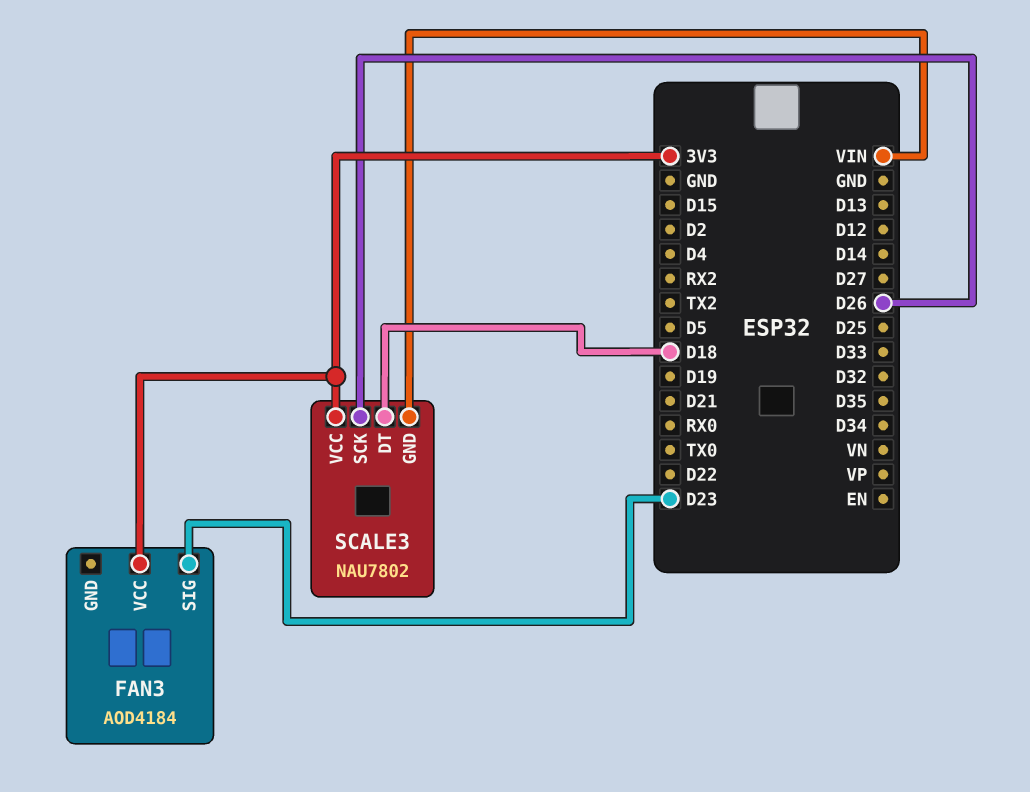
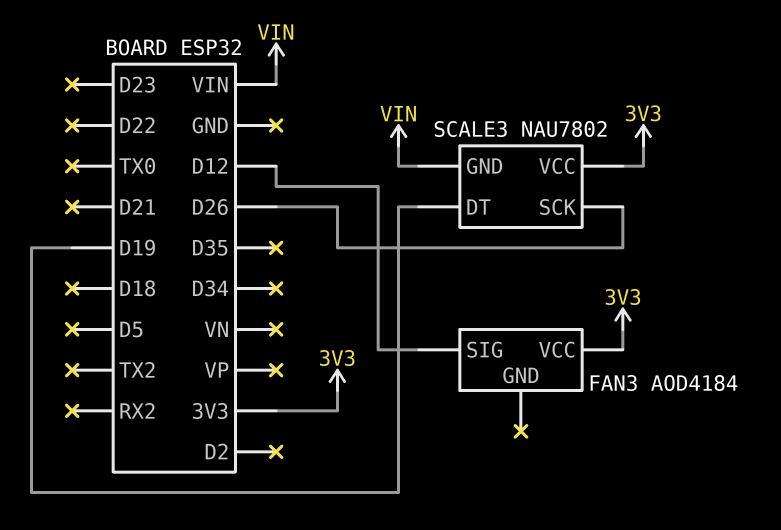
FAN3 pin SIG: D23 -> D12
SCALE3 pin DT: D18 -> D19

